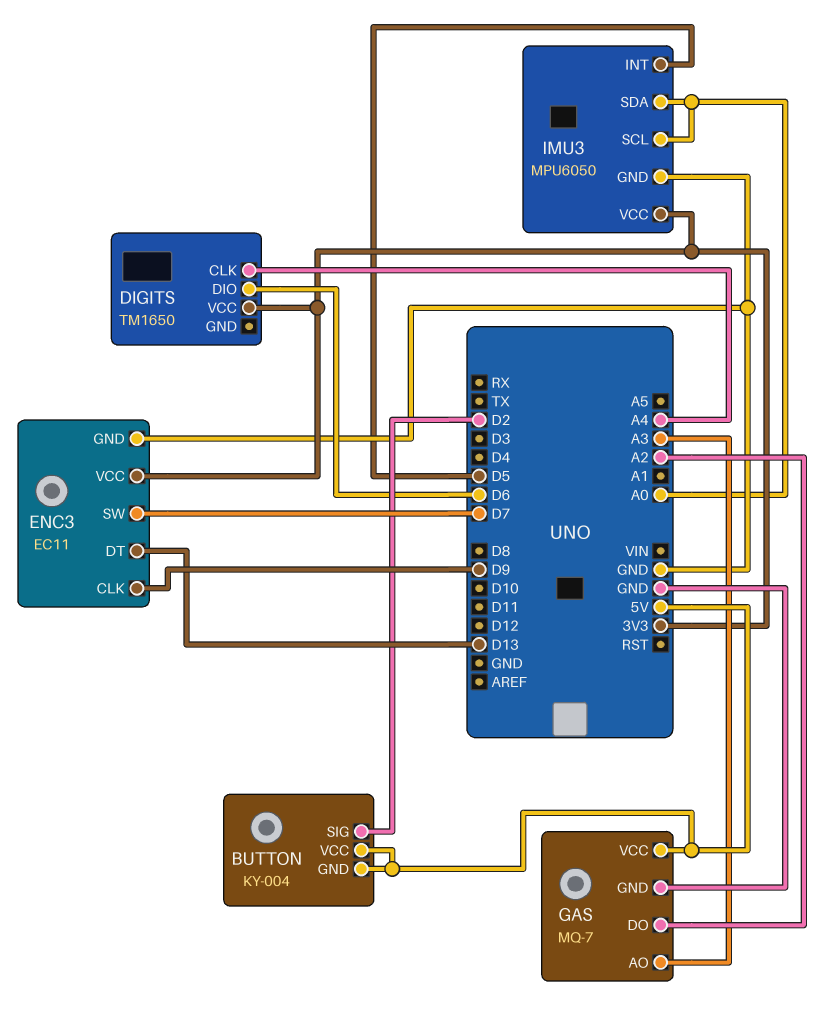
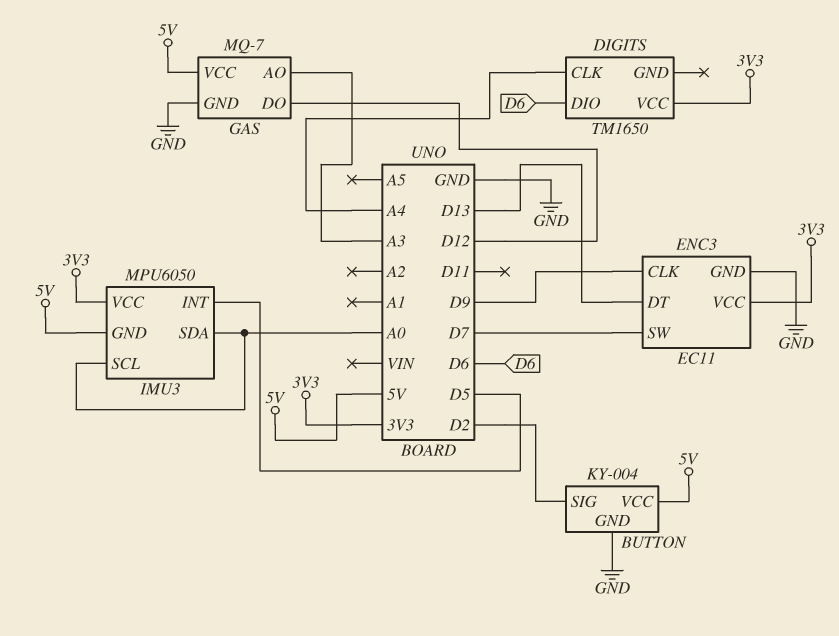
BUTTON pin GND: 5V -> GND
GAS pin DO: A2 -> D12
IMU3 pin GND: GND -> 5V

